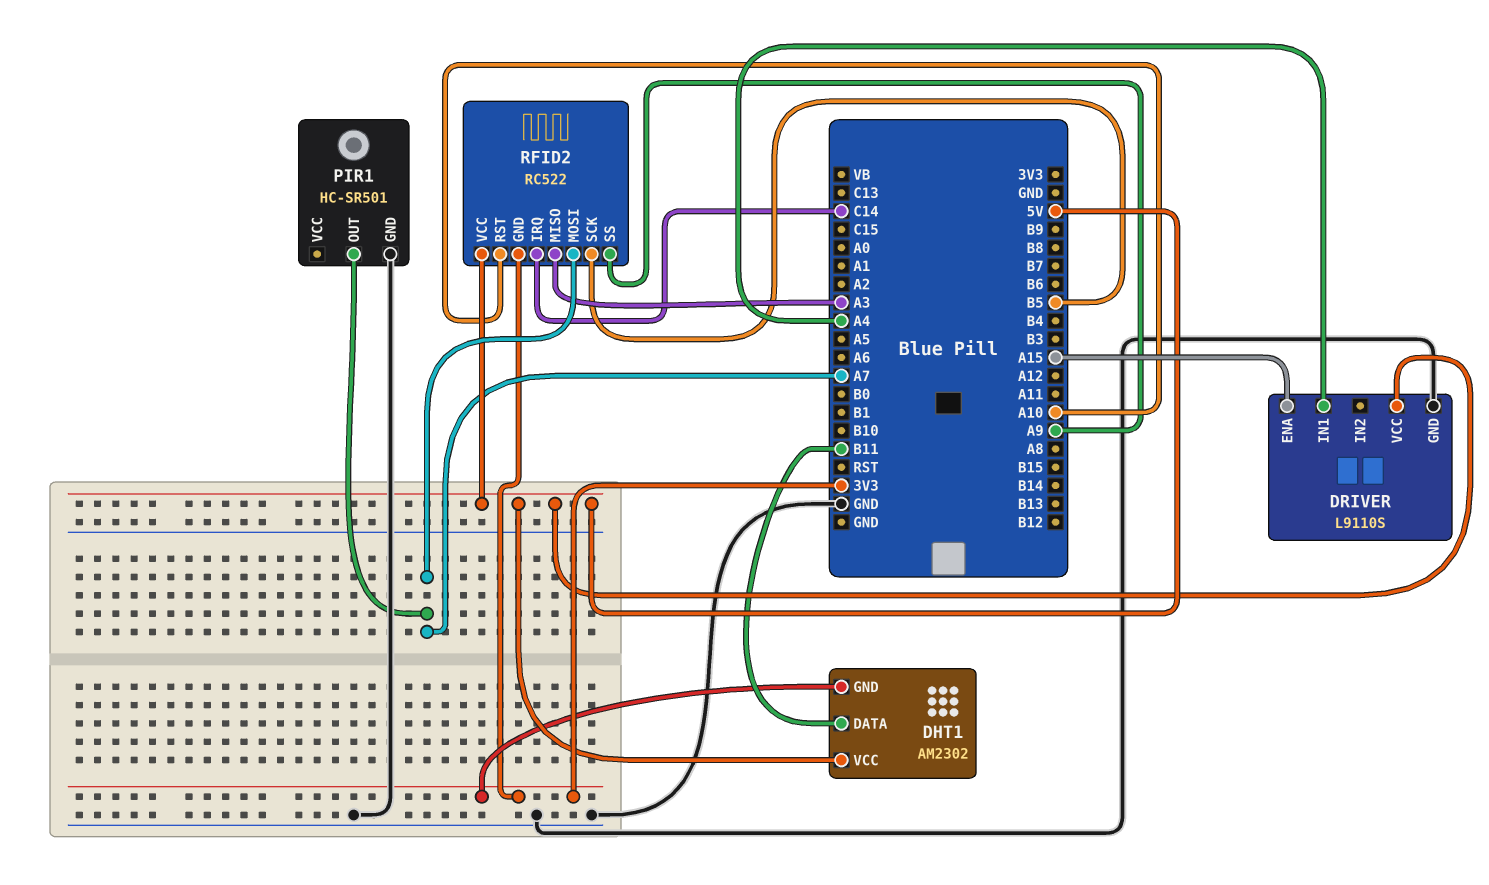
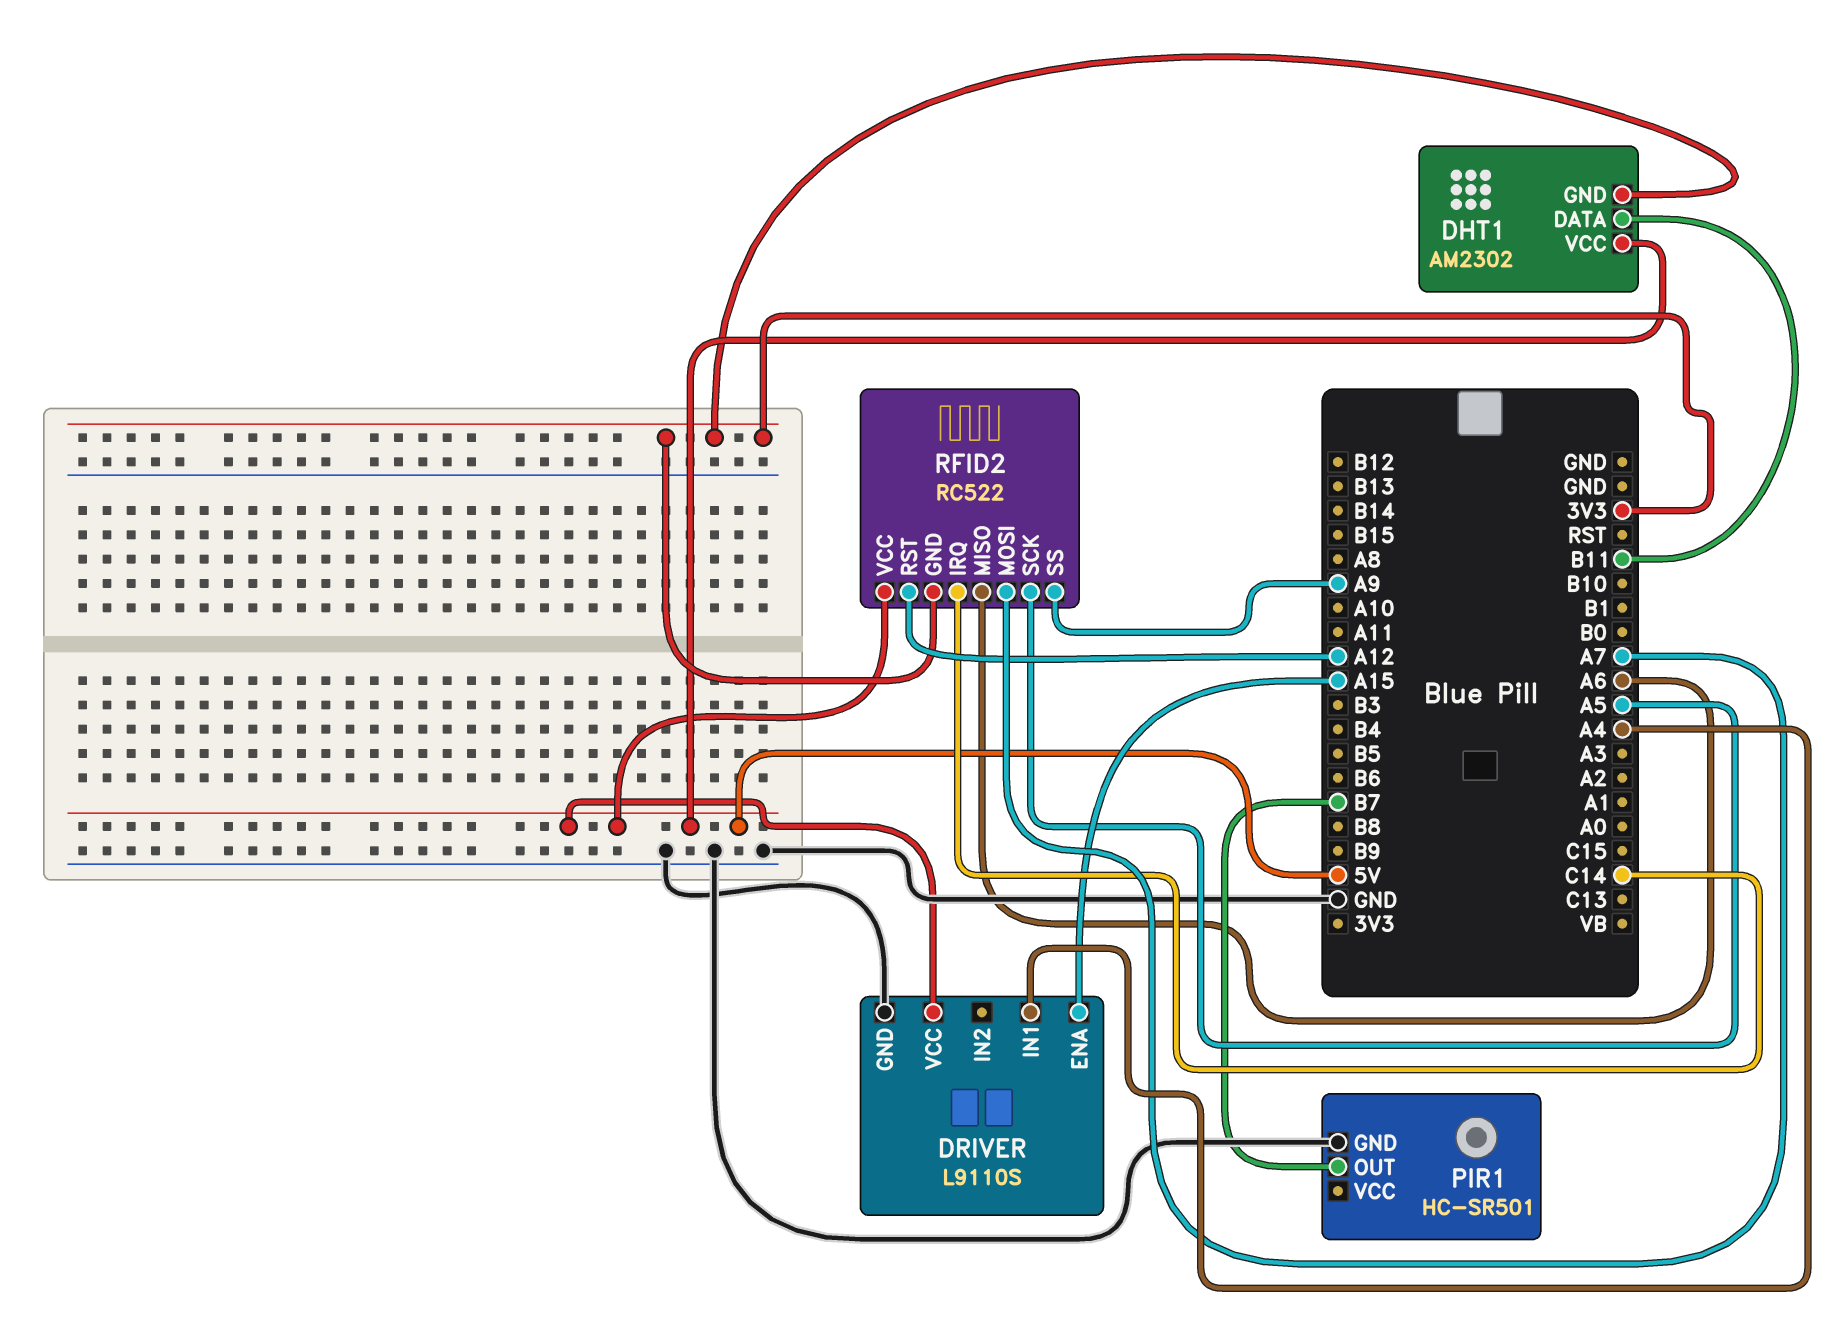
PIR1 pin OUT: A7 -> B7
RFID2 pin MISO: A3 -> A6
RFID2 pin RST: A10 -> A12
RFID2 pin SCK: B5 -> A5

